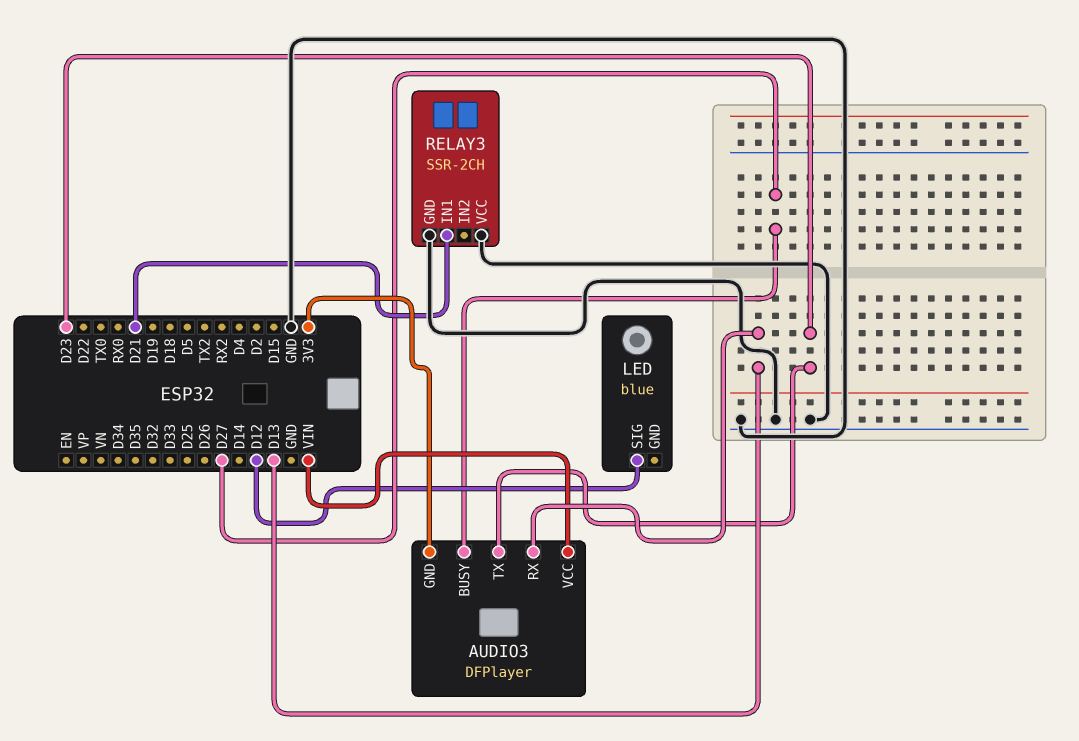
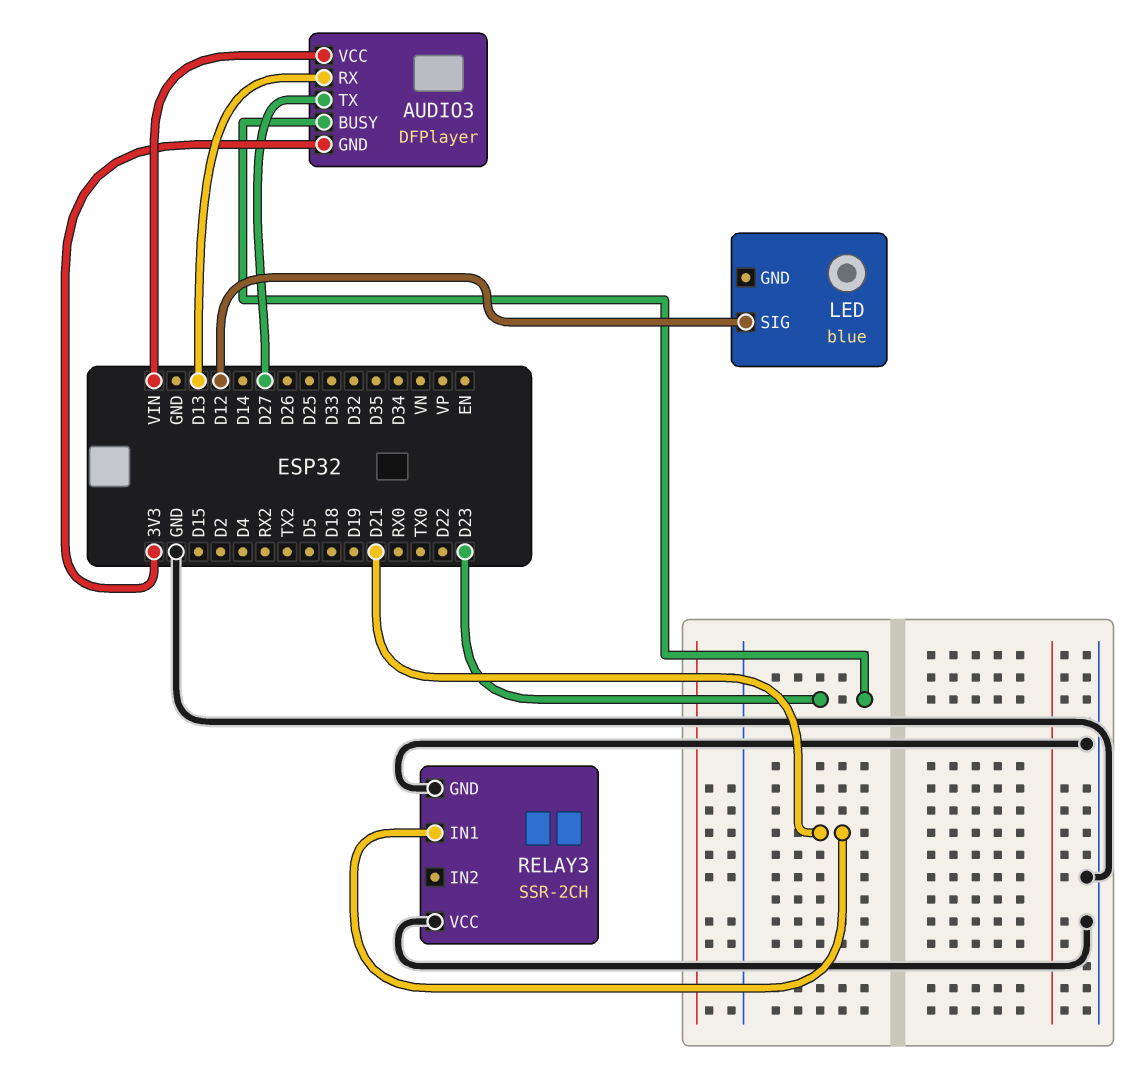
AUDIO3 pin BUSY: D27 -> D23
AUDIO3 pin TX: D23 -> D27

